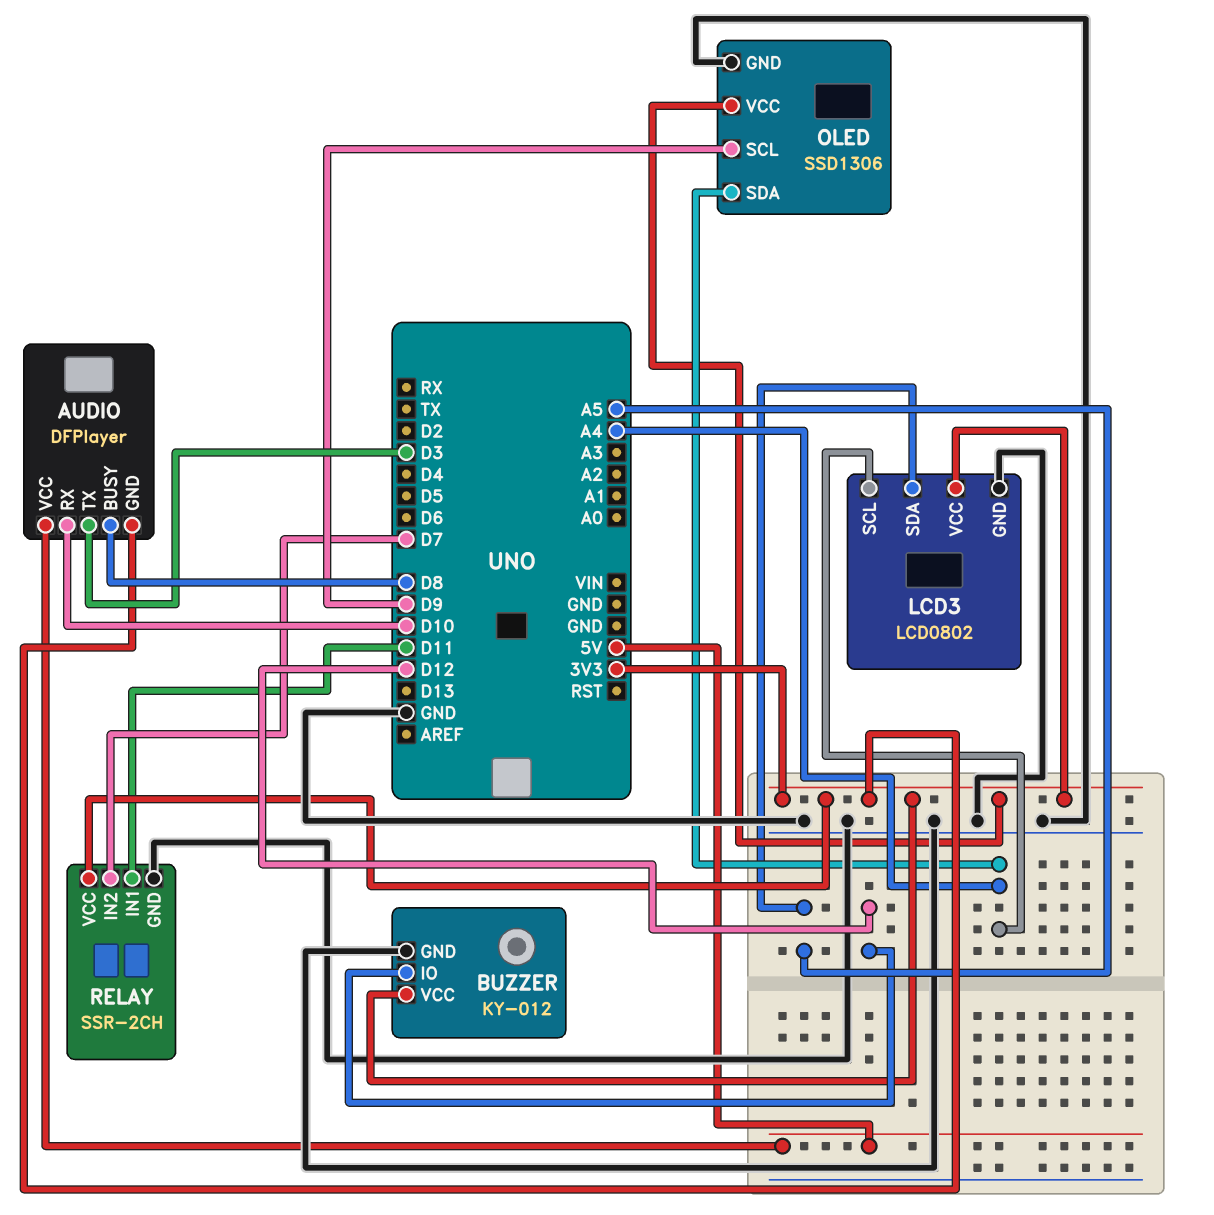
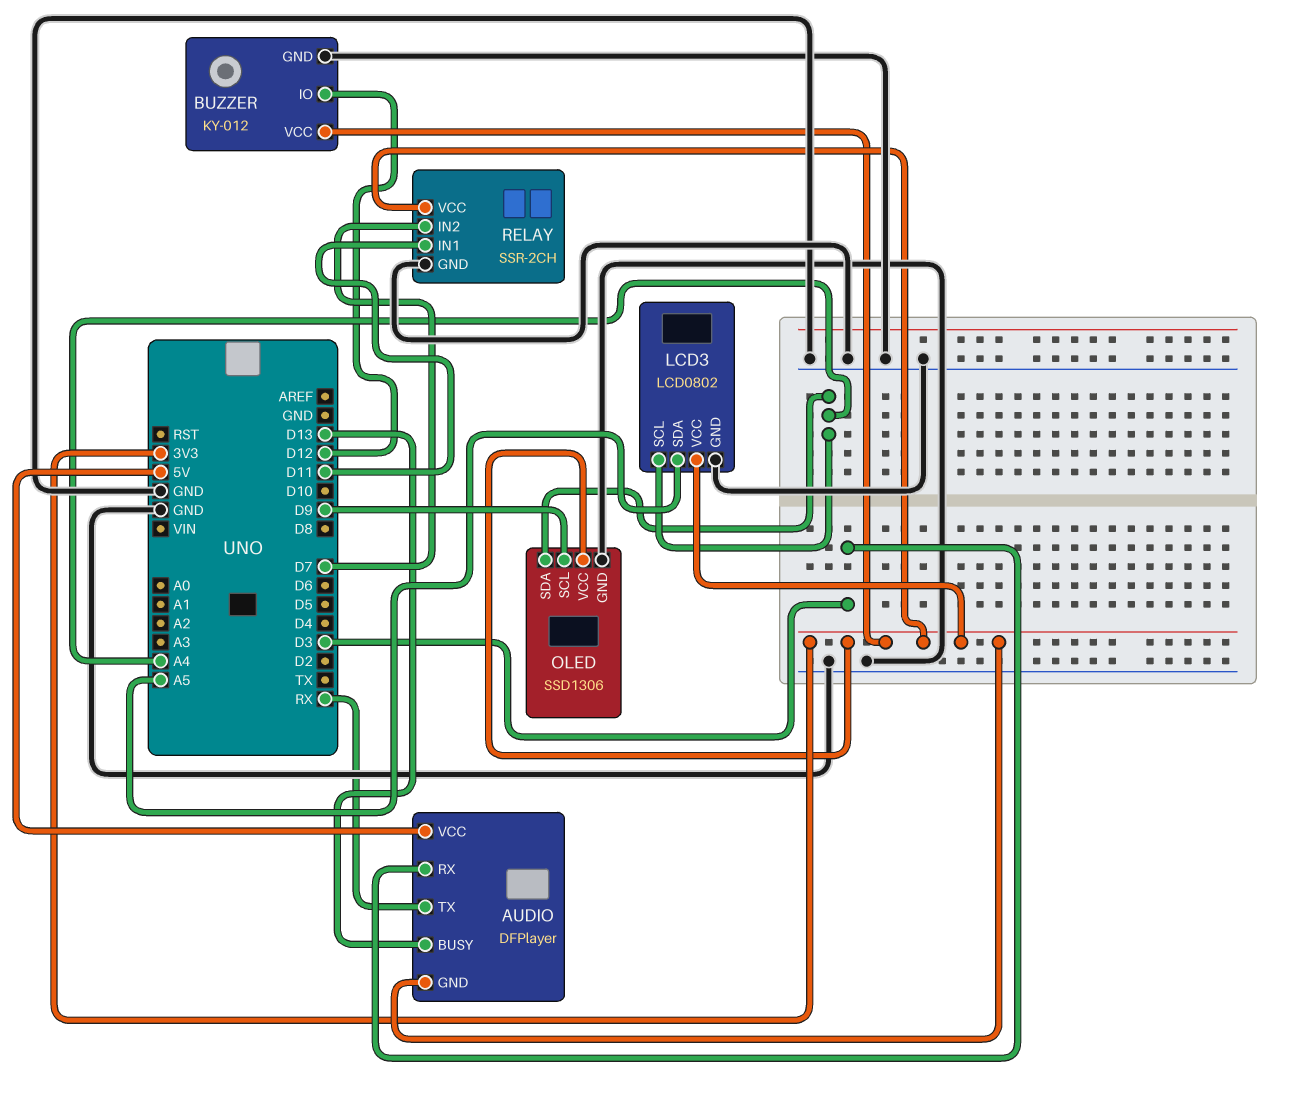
AUDIO pin BUSY: D8 -> D13
AUDIO pin RX: D10 -> D3
AUDIO pin TX: D3 -> RX

